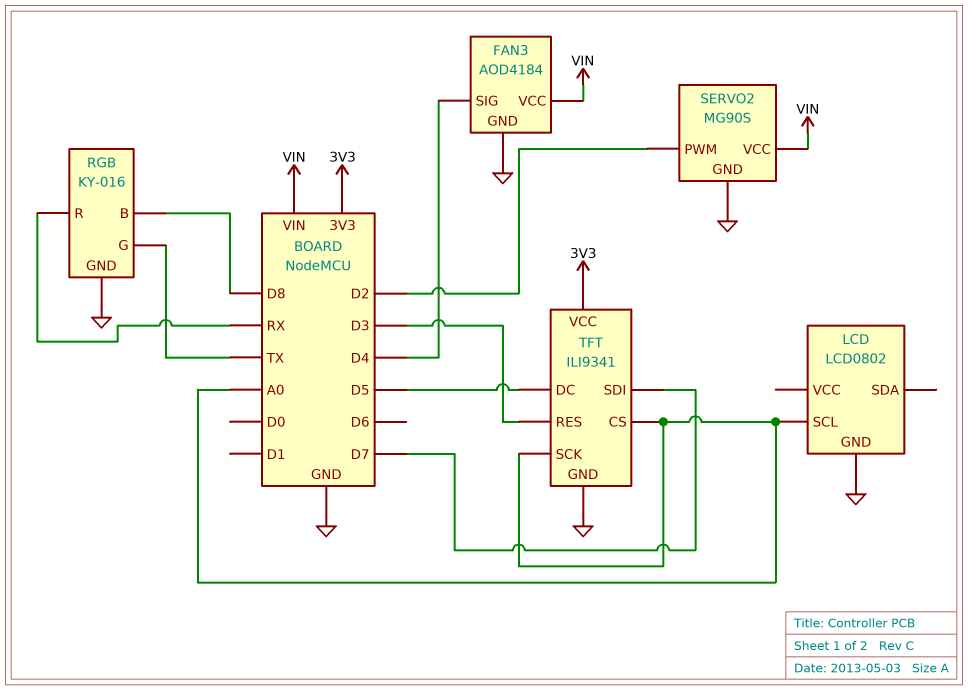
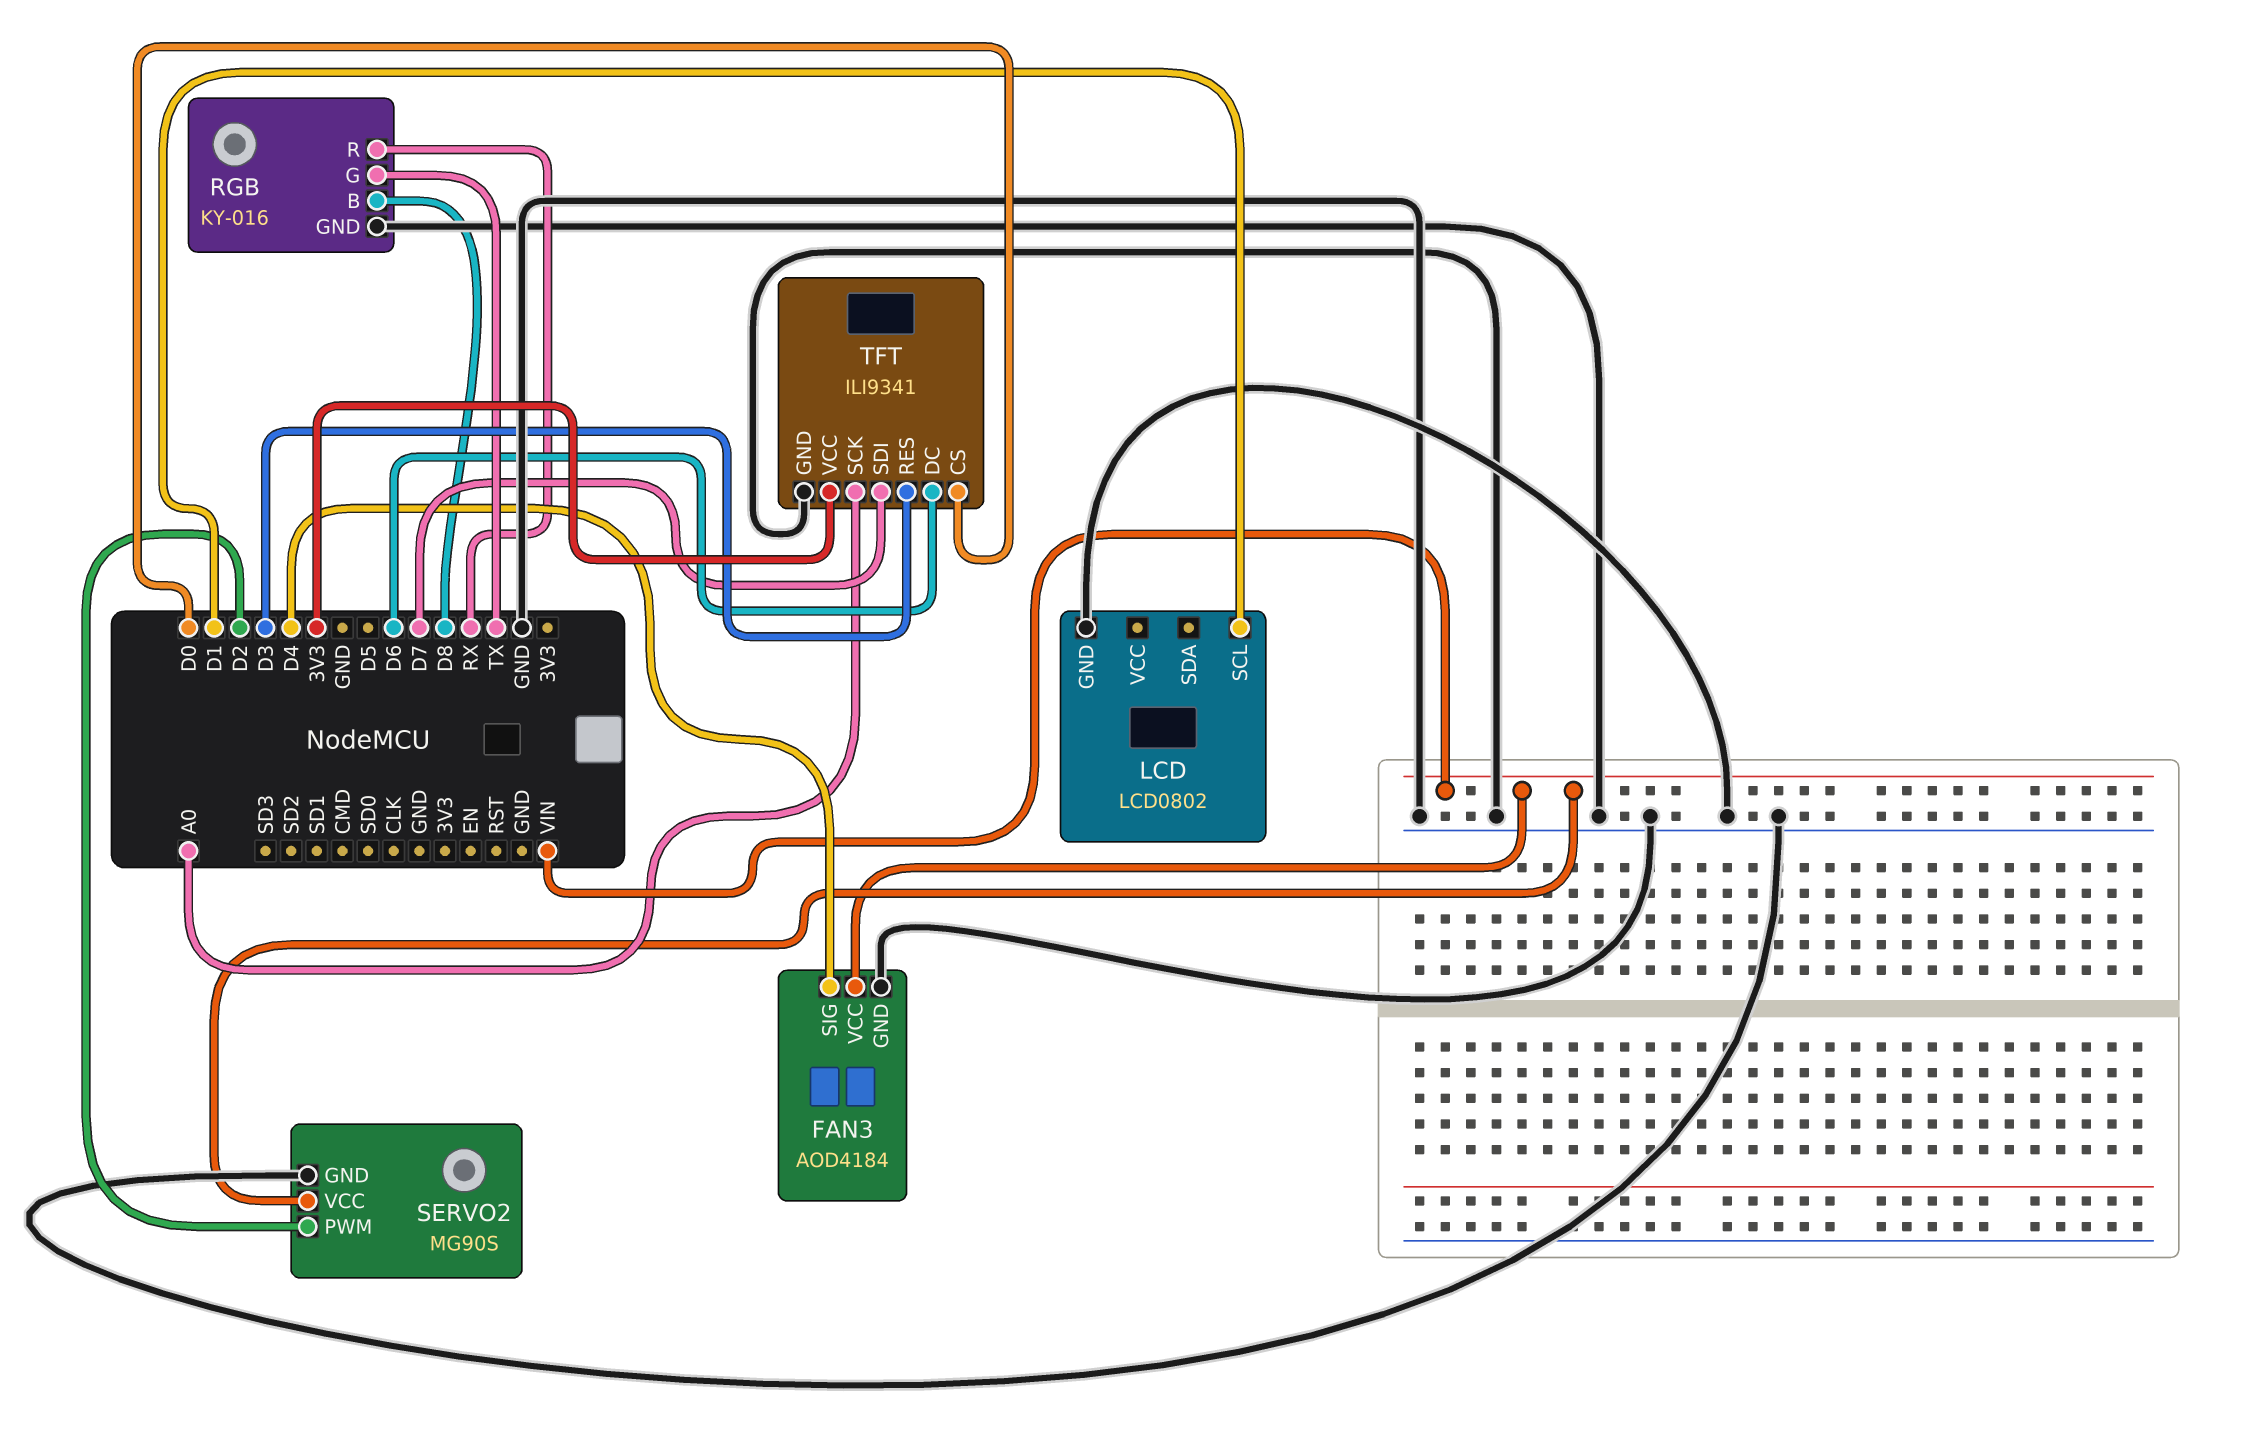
LCD pin SCL: A0 -> D1
TFT pin CS: A0 -> D0
TFT pin DC: D5 -> D6

